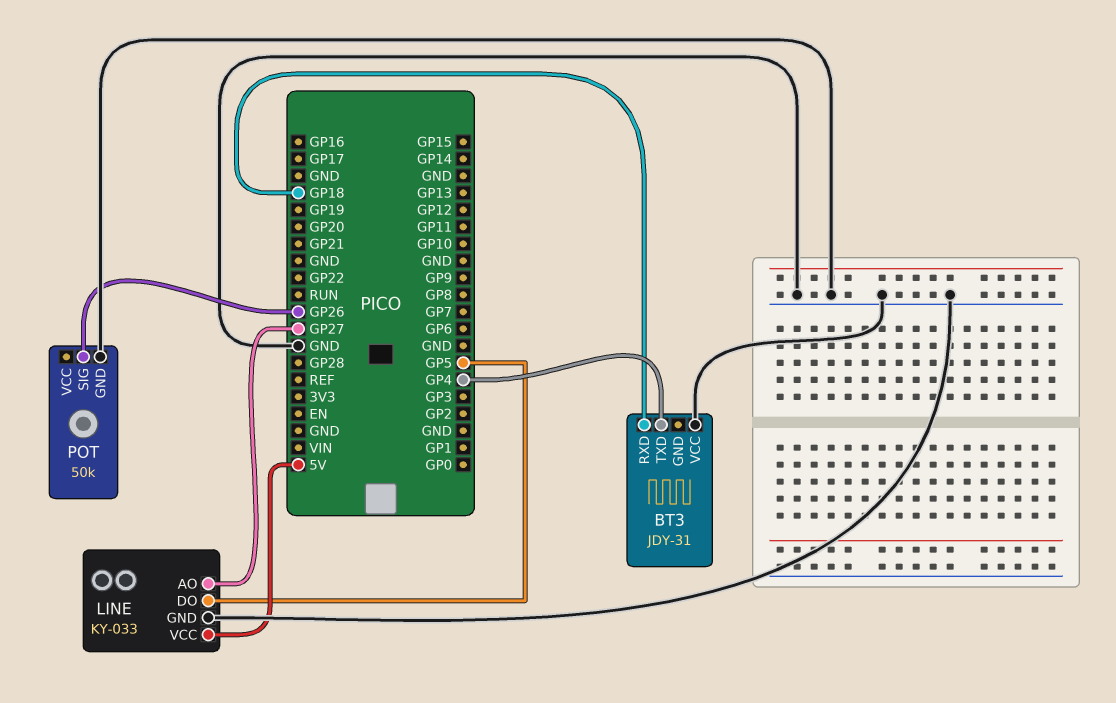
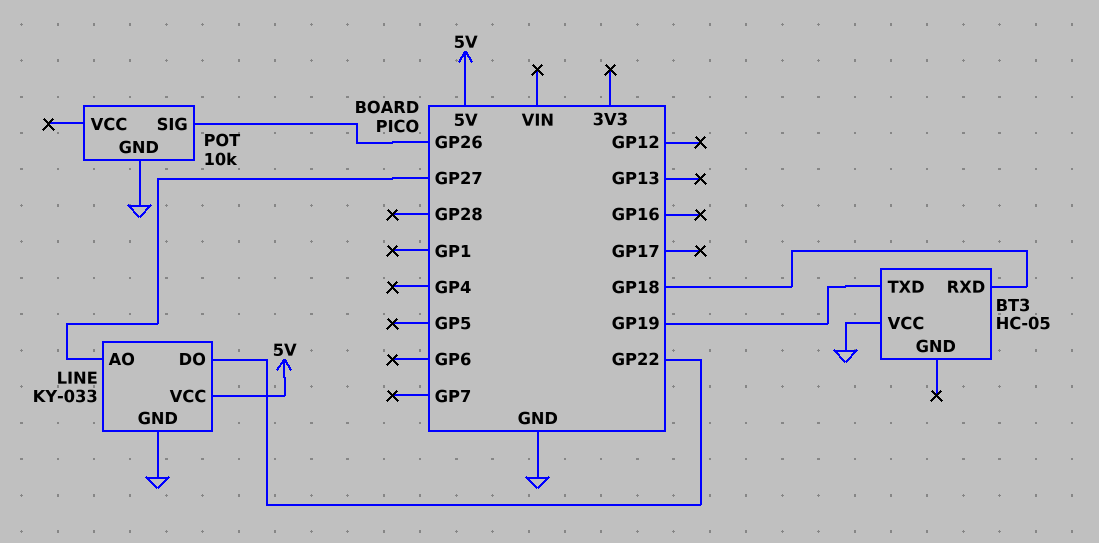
BT3: JDY-31 -> HC-05
BT3 pin TXD: GP4 -> GP19
LINE pin DO: GP5 -> GP22
POT: 50k -> 10k

